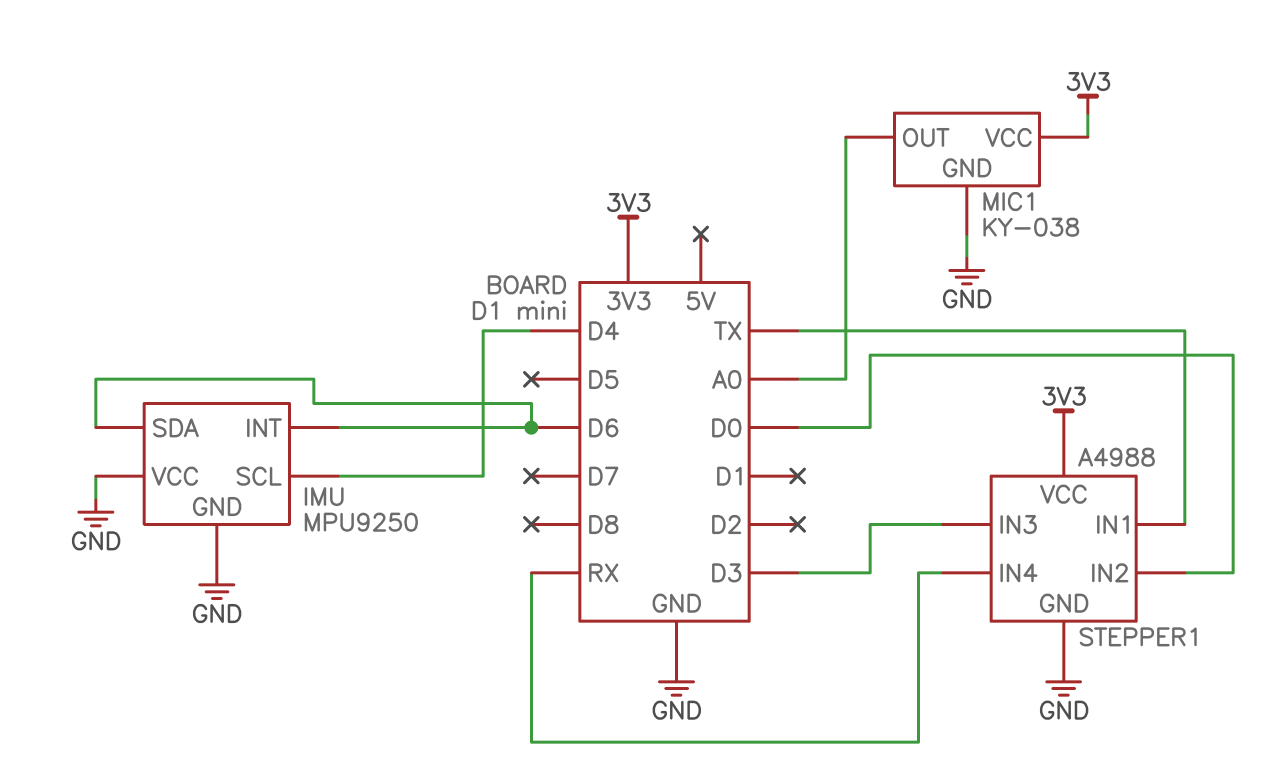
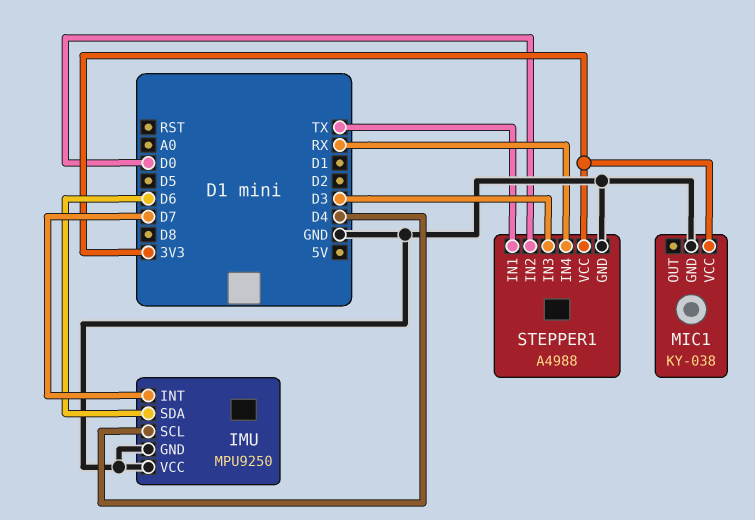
IMU pin INT: D6 -> D7
MIC1 pin OUT: A0 -> none

